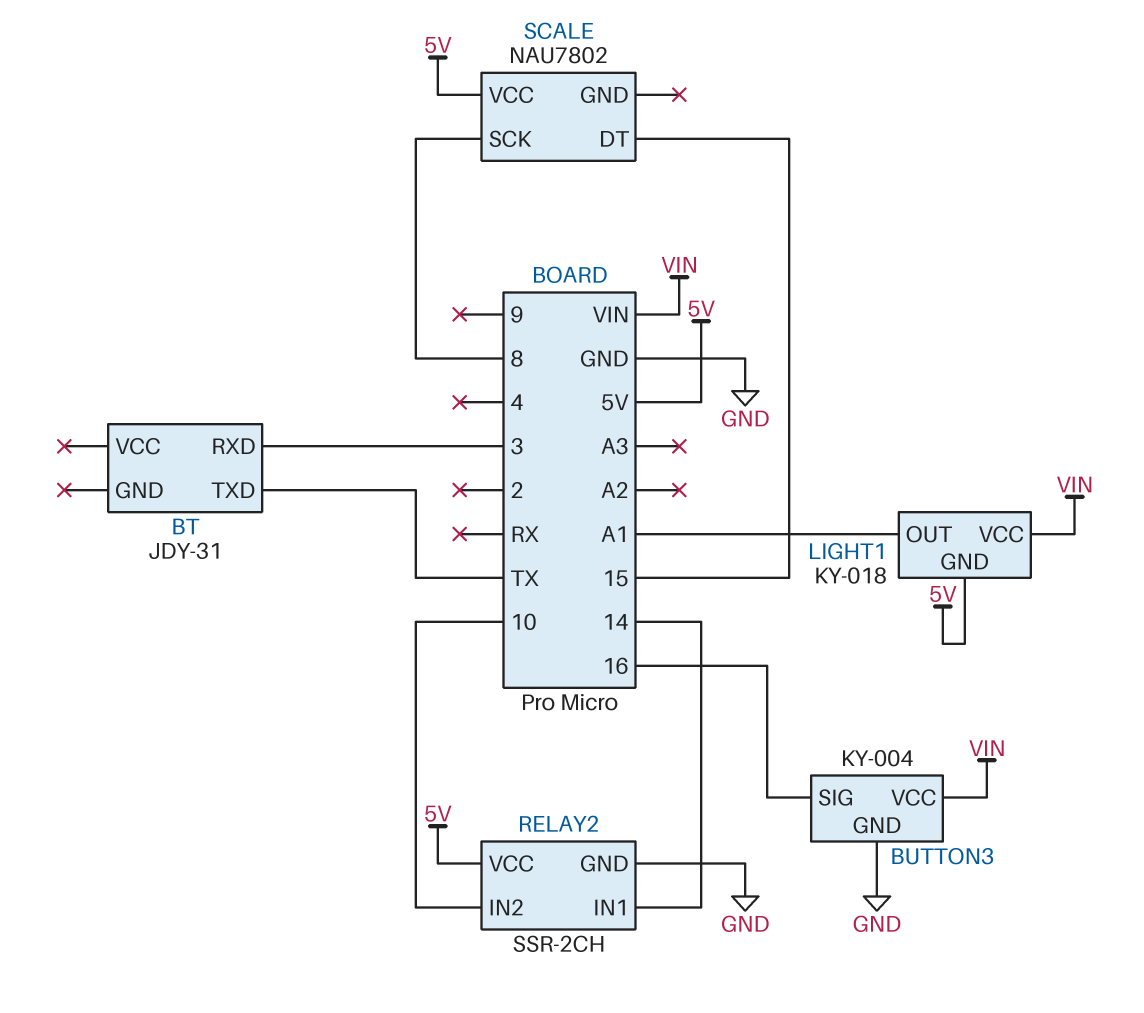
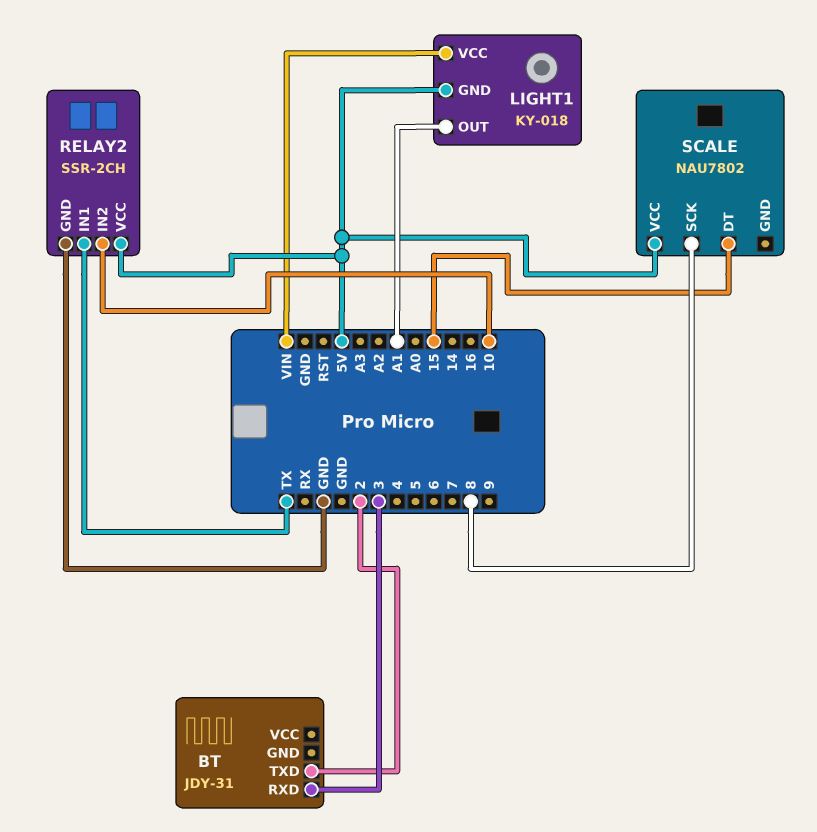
BT pin TXD: TX -> 2
BUTTON3: KY-004 -> none
BUTTON3 pin GND: GND -> none
BUTTON3 pin SIG: 16 -> none
BUTTON3 pin VCC: VIN -> none
RELAY2 pin IN1: 14 -> TX

